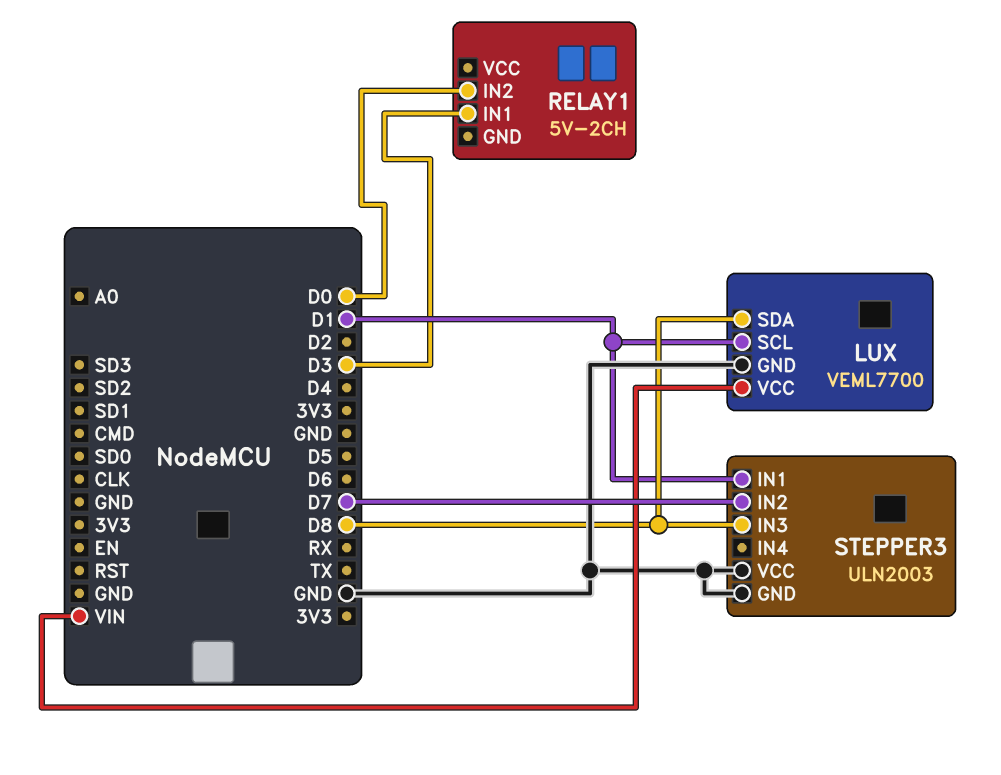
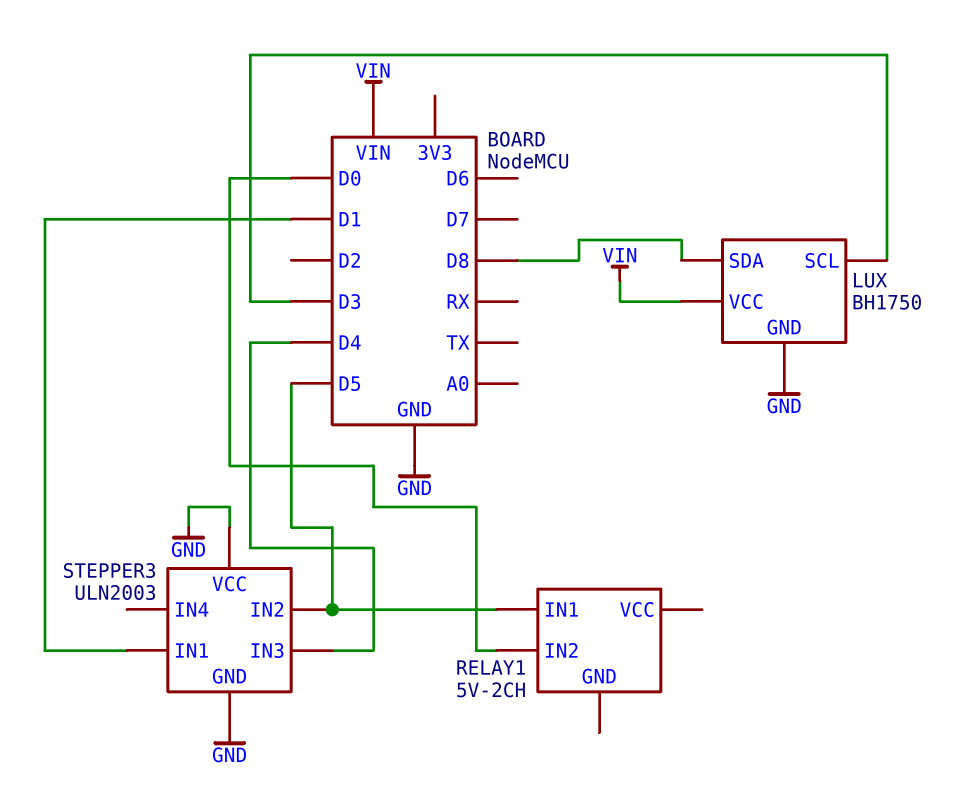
LUX: VEML7700 -> BH1750
LUX pin SCL: D1 -> D3
RELAY1 pin IN1: D3 -> D5
STEPPER3 pin IN2: D7 -> D5
STEPPER3 pin IN3: D8 -> D4

